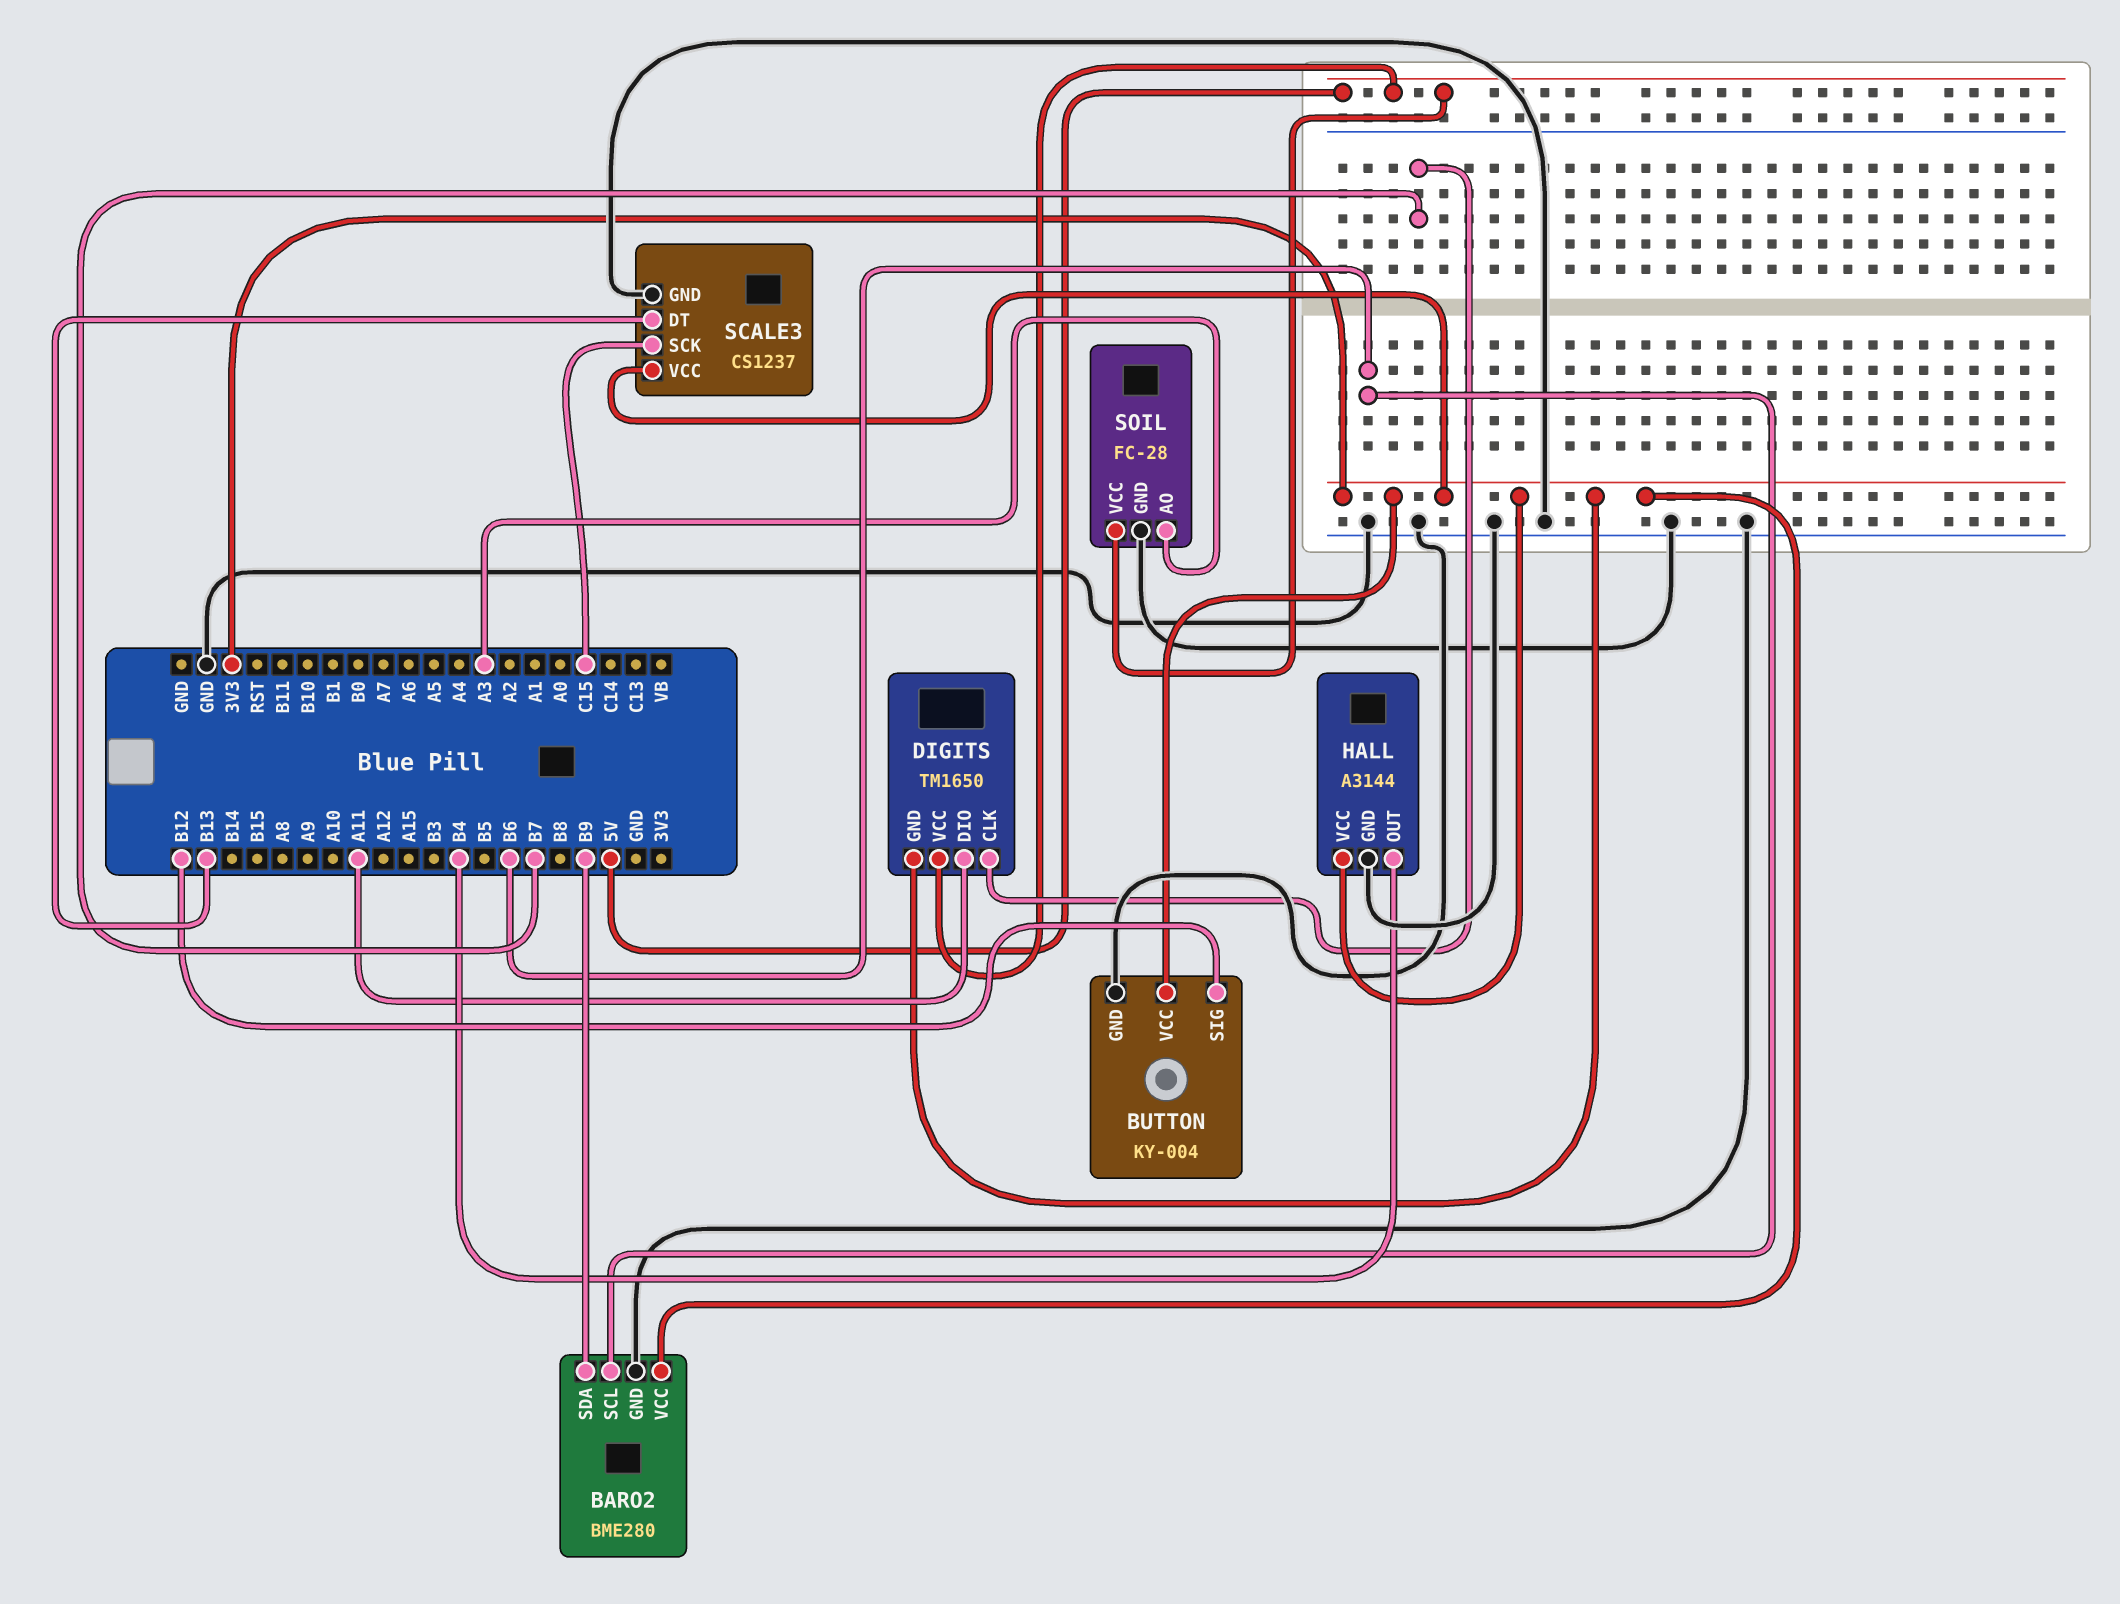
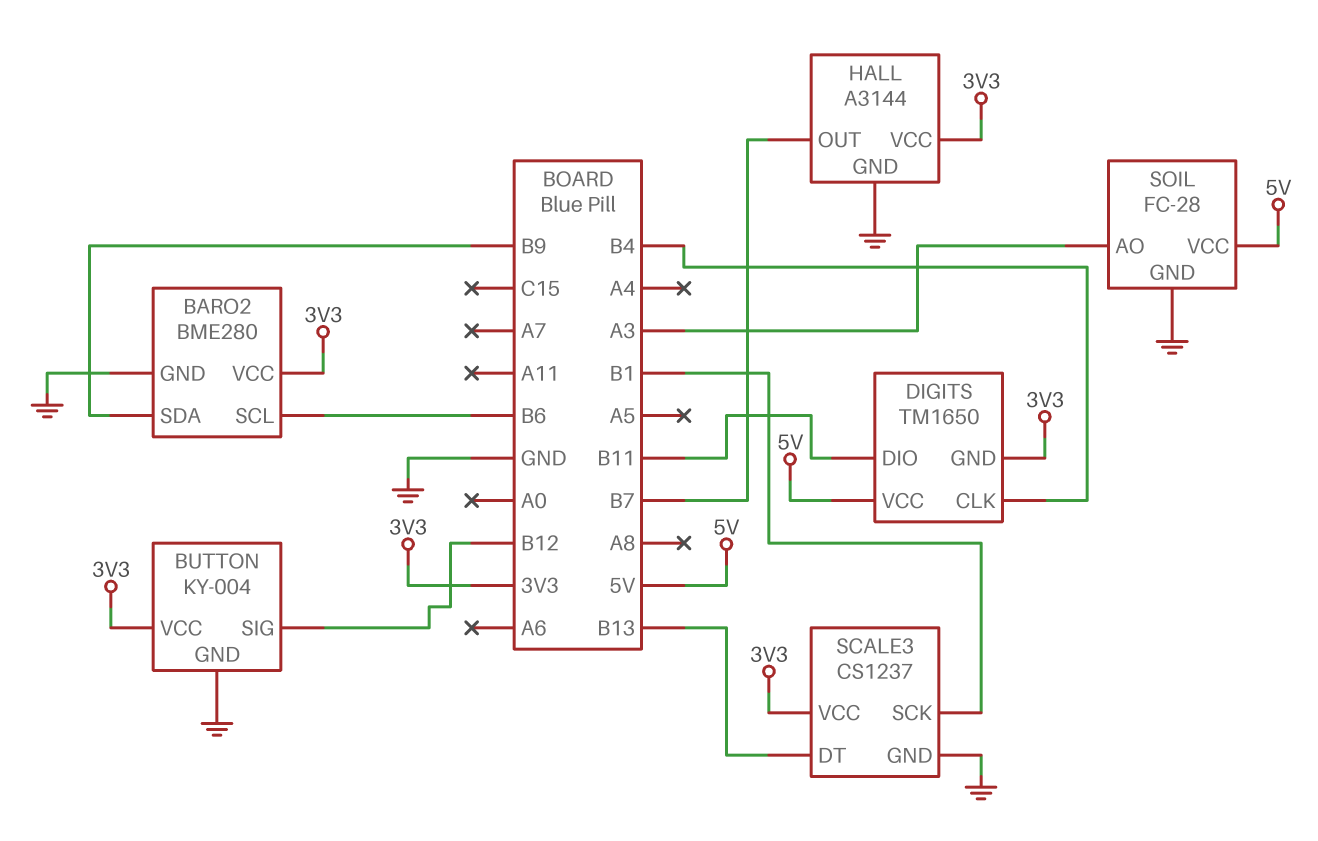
DIGITS pin CLK: B7 -> B4
DIGITS pin DIO: A11 -> B11
HALL pin OUT: B4 -> B7
SCALE3 pin SCK: C15 -> B1

